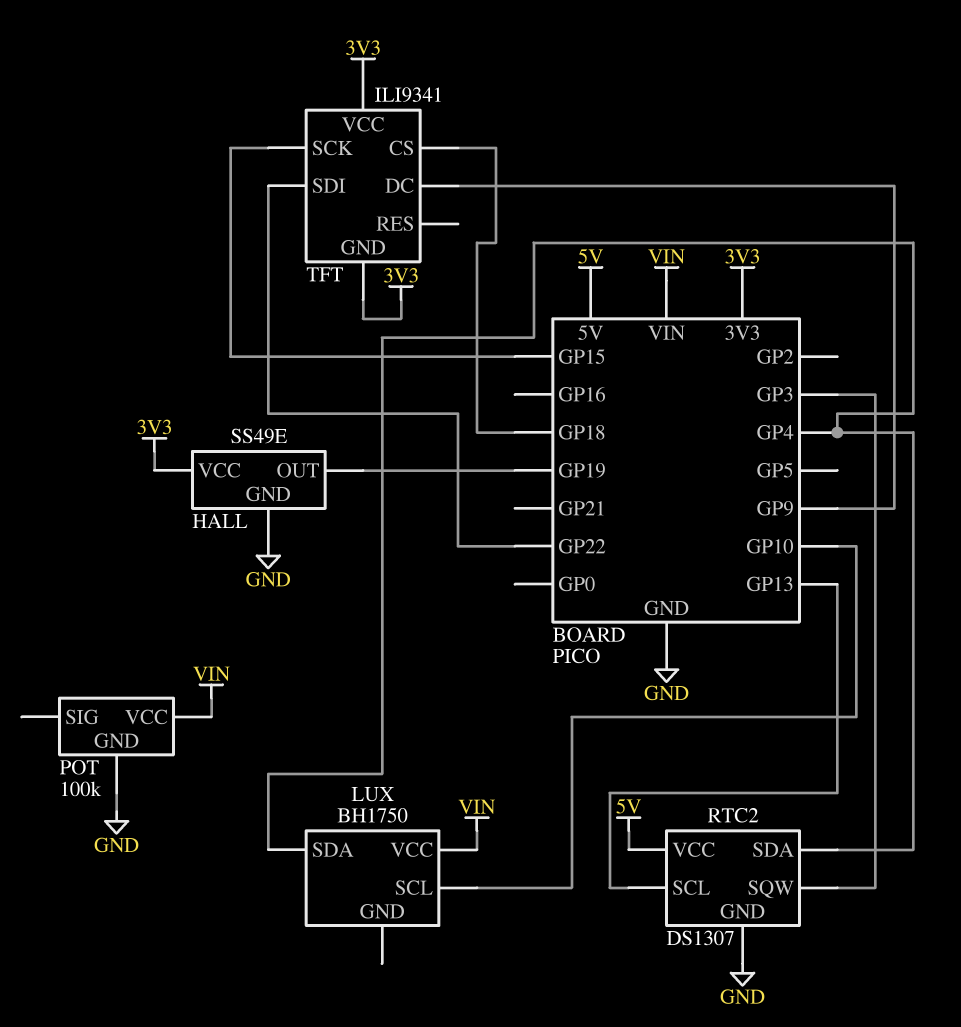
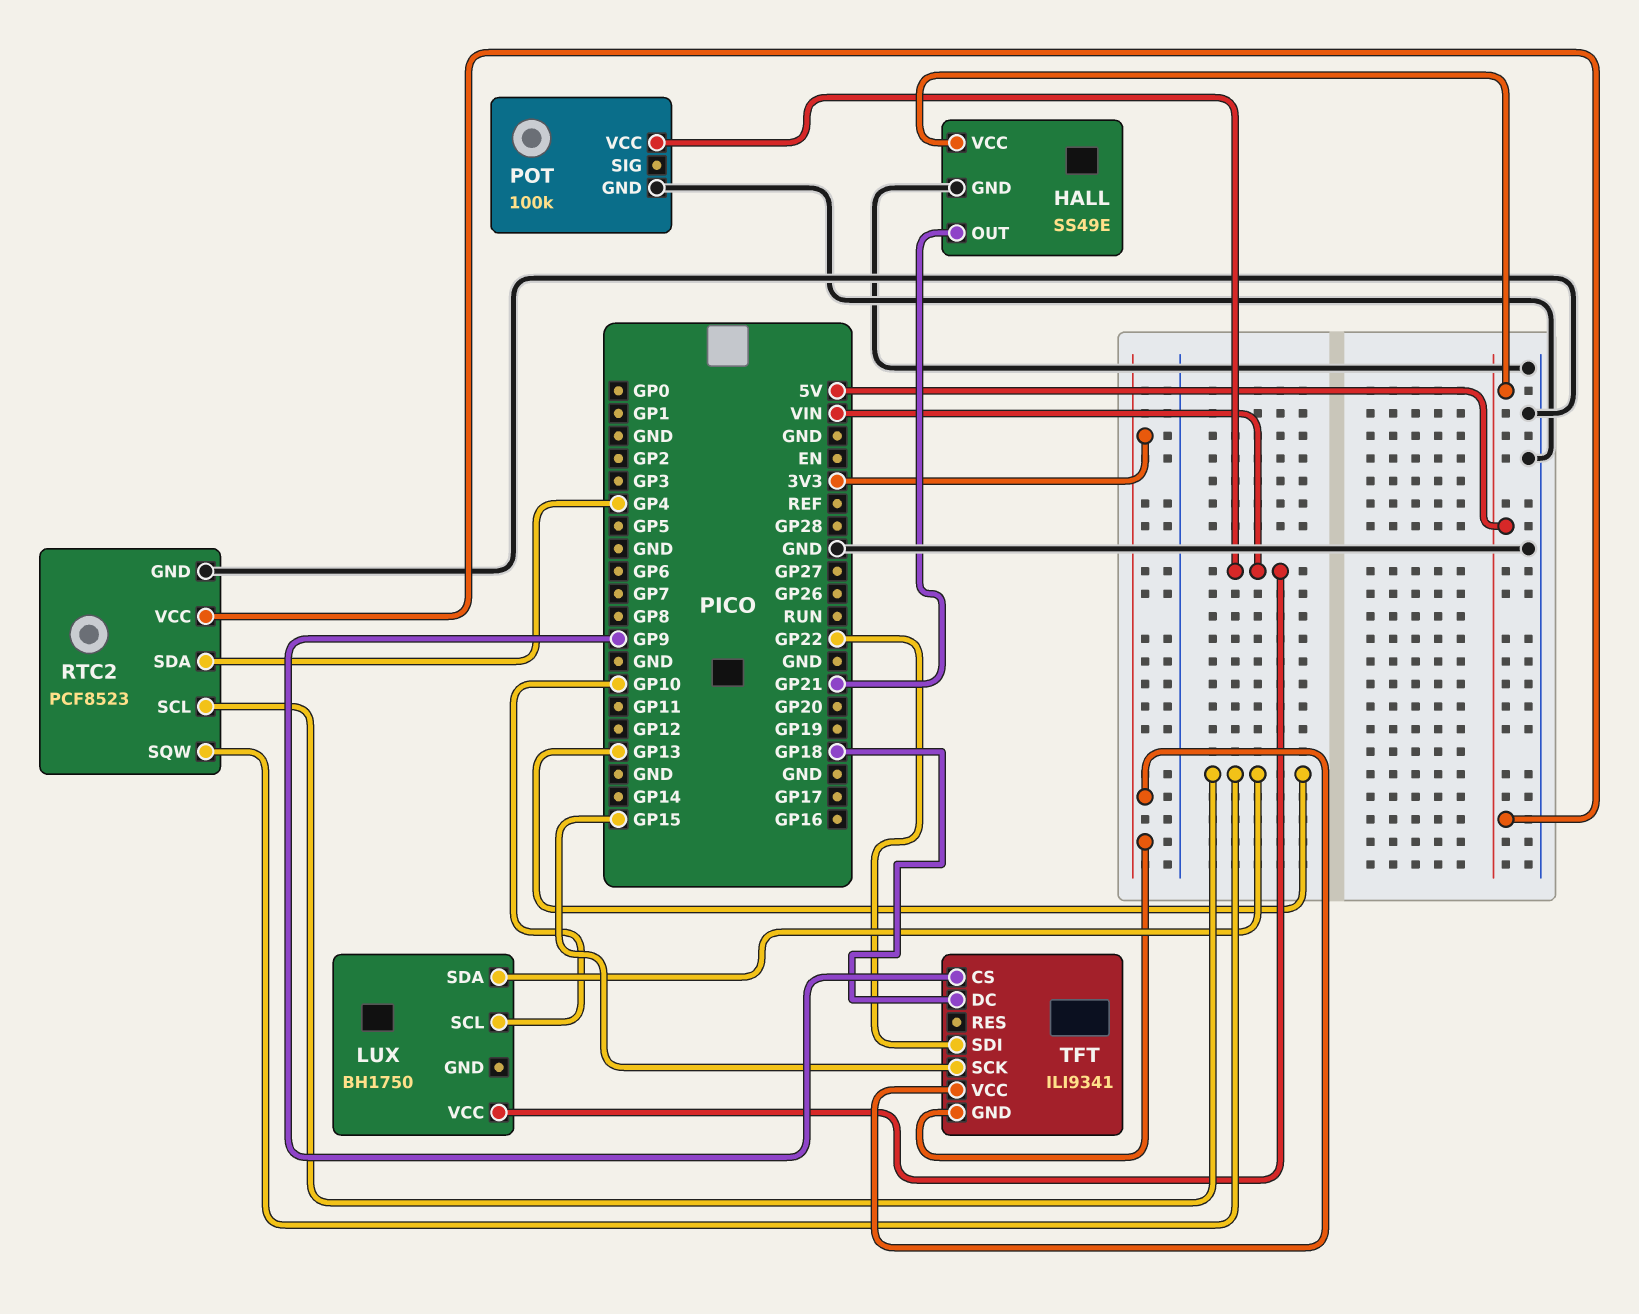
HALL pin OUT: GP19 -> GP21
HALL pin VCC: 3V3 -> 5V
LUX pin SDA: GP4 -> GP13
RTC2: DS1307 -> PCF8523
RTC2 pin SQW: GP3 -> GP13
TFT pin CS: GP18 -> GP9
TFT pin DC: GP9 -> GP18

